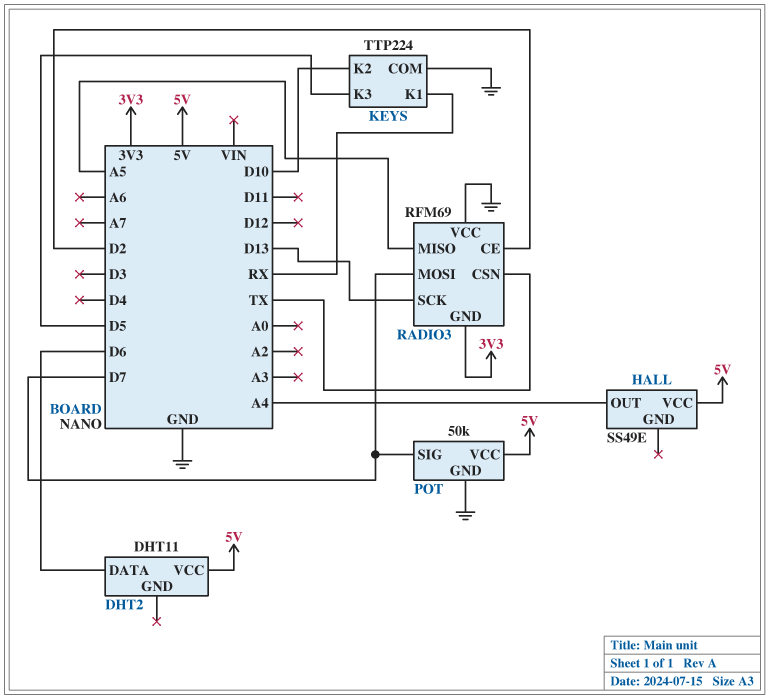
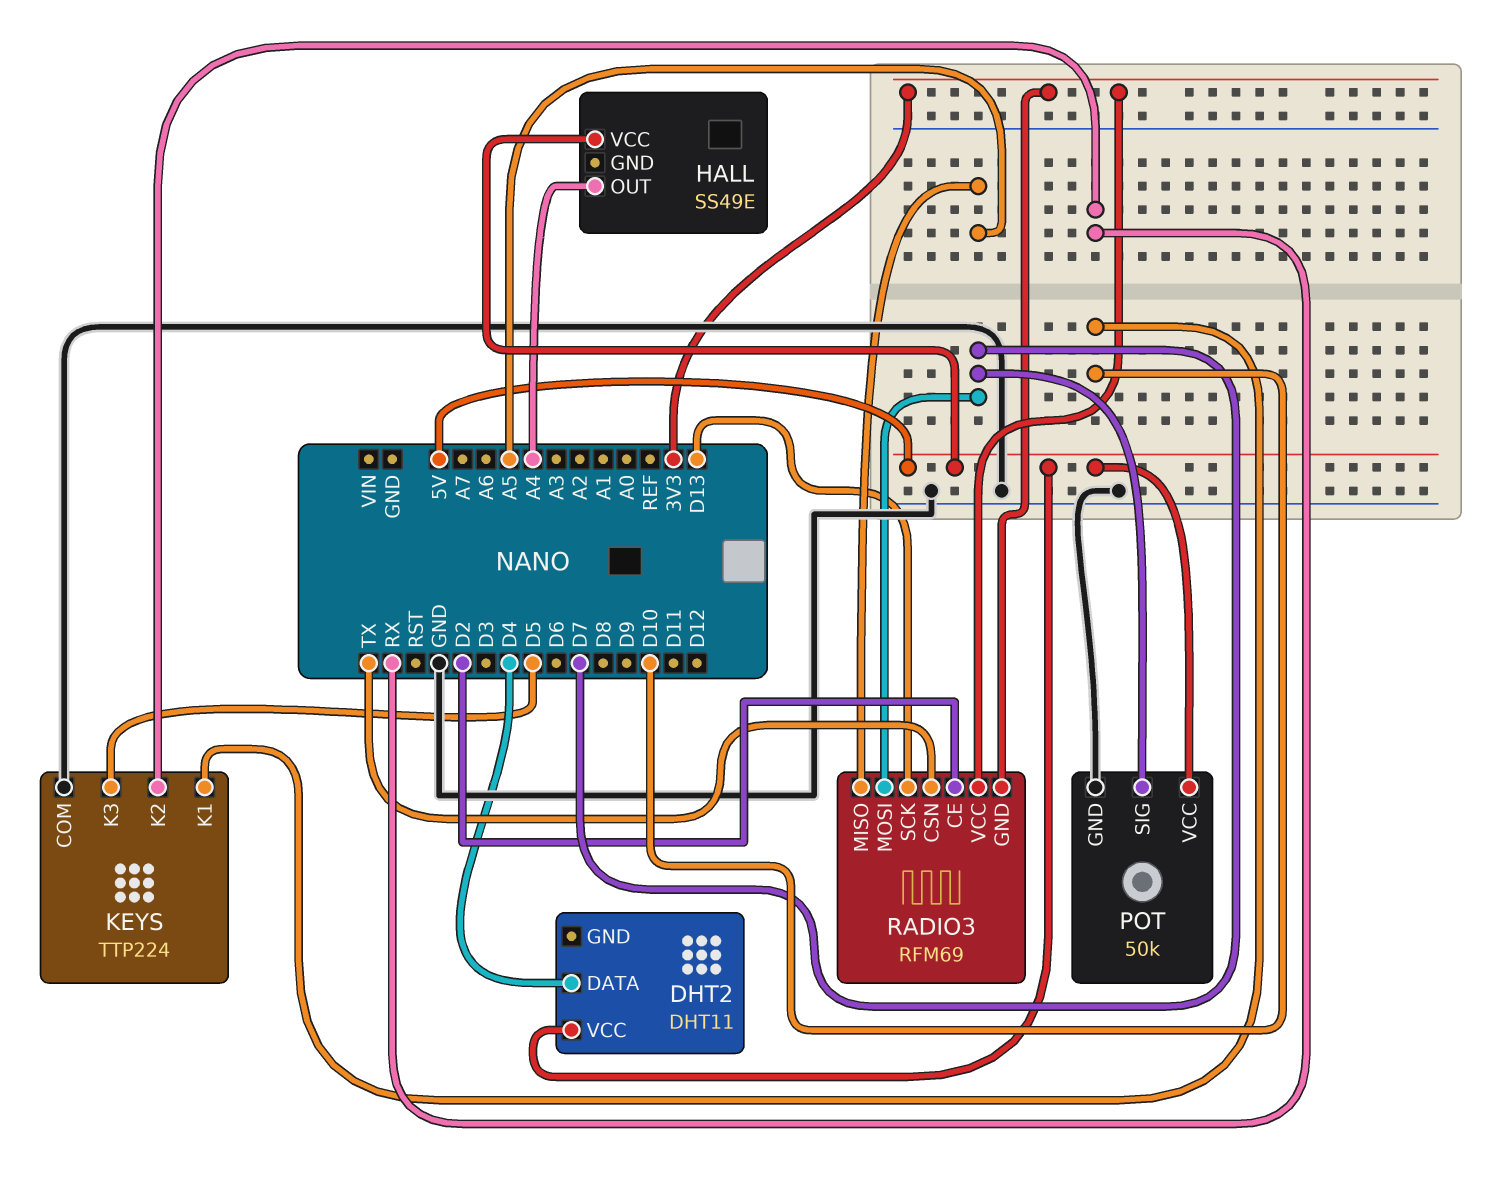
DHT2 pin DATA: D6 -> D4
KEYS pin K1: RX -> D10
KEYS pin K2: D10 -> RX
RADIO3 pin VCC: GND -> 3V3

